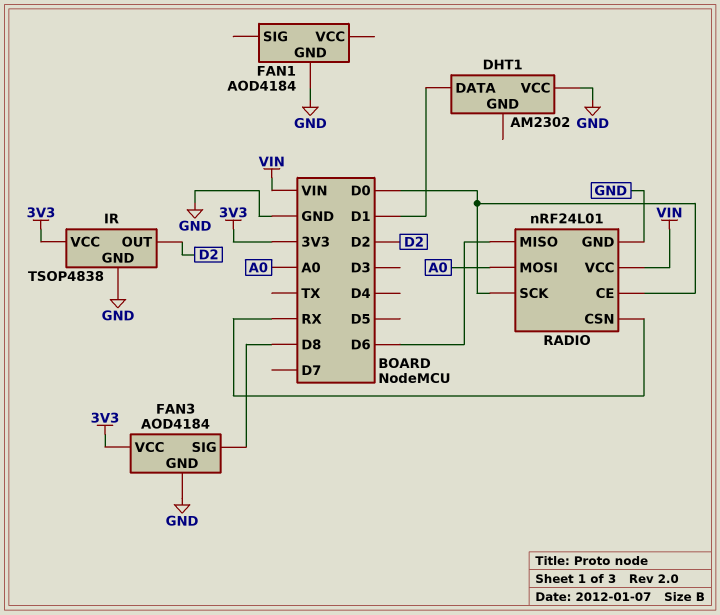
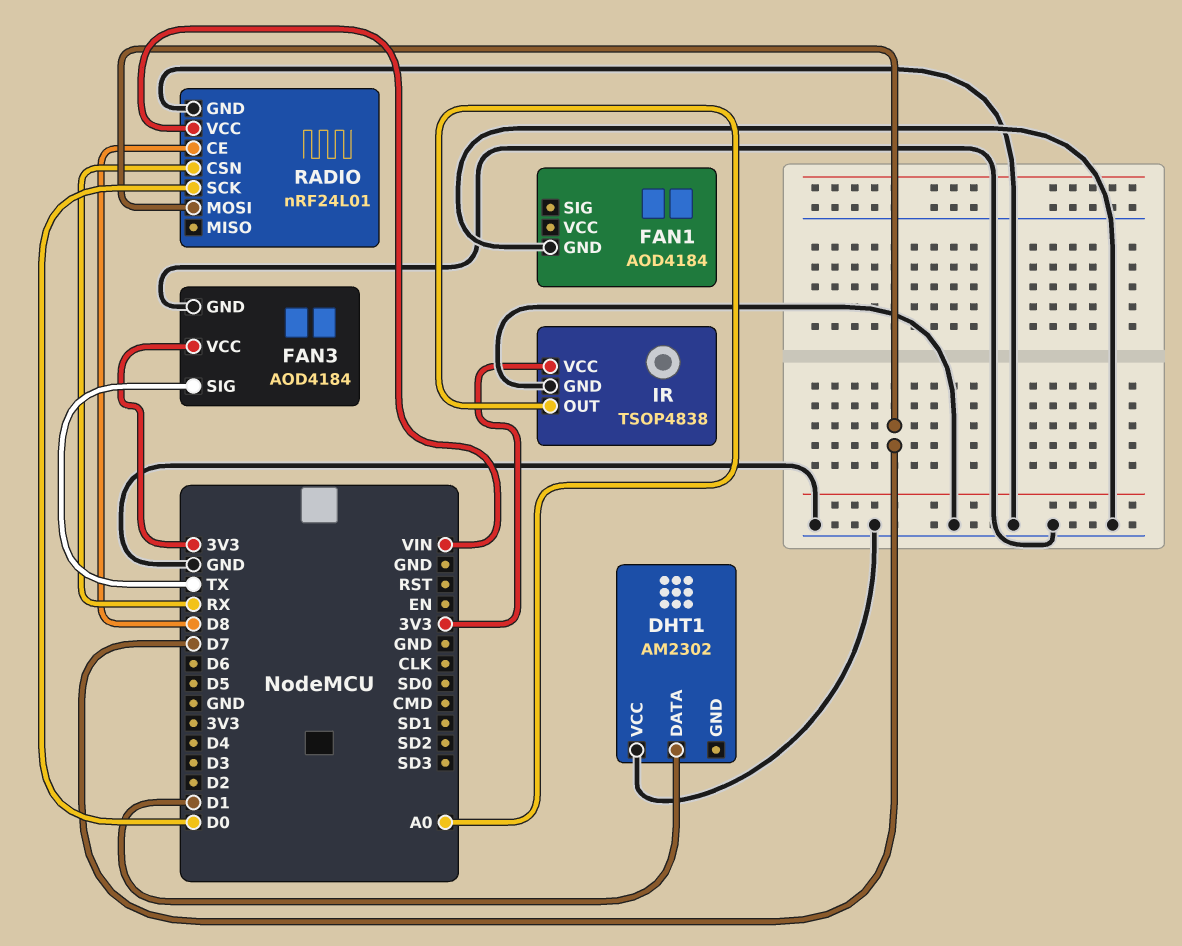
FAN3 pin SIG: D8 -> TX
IR pin OUT: D2 -> A0
RADIO pin CE: D0 -> D8
RADIO pin MISO: D6 -> none
RADIO pin MOSI: A0 -> D7

